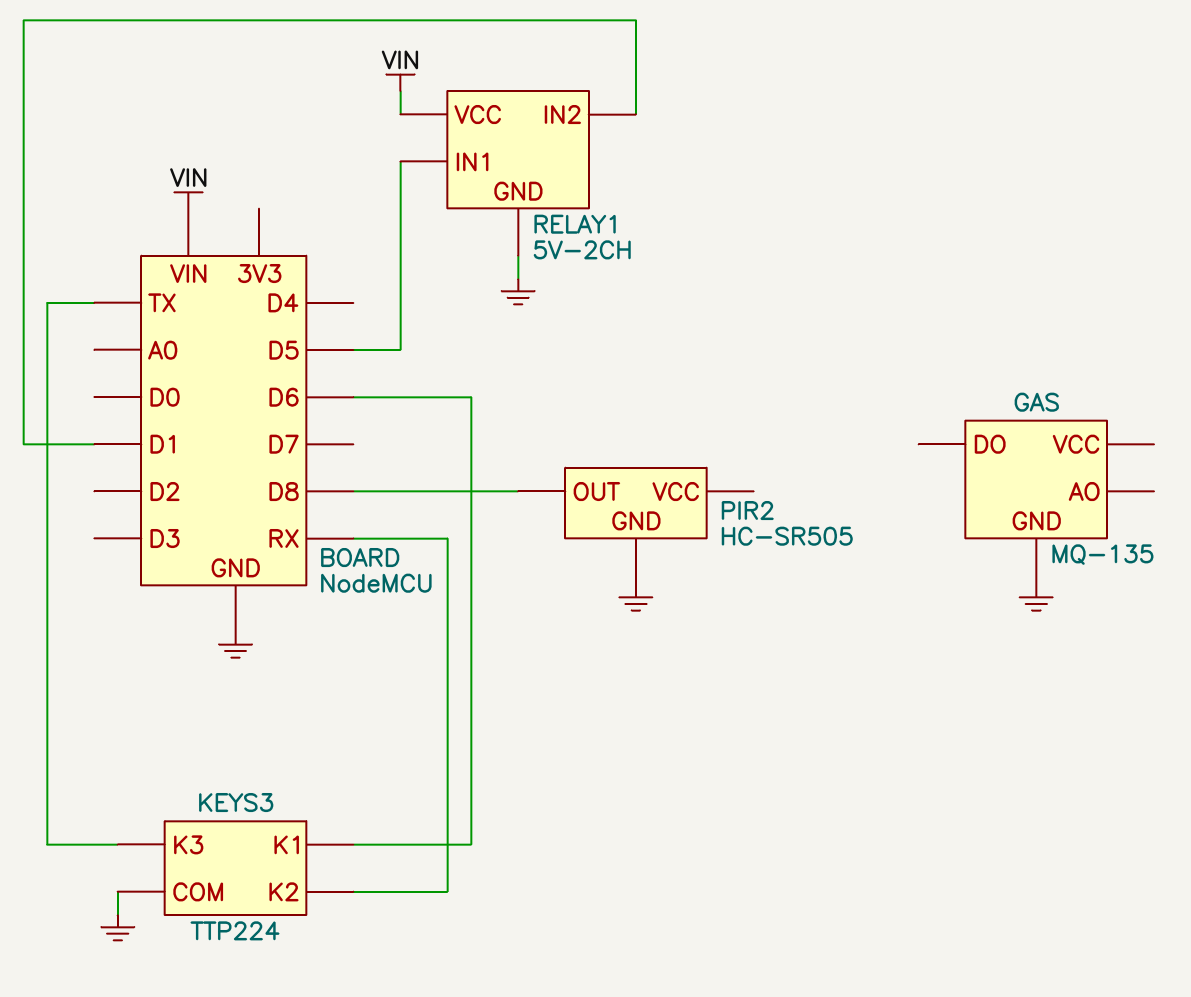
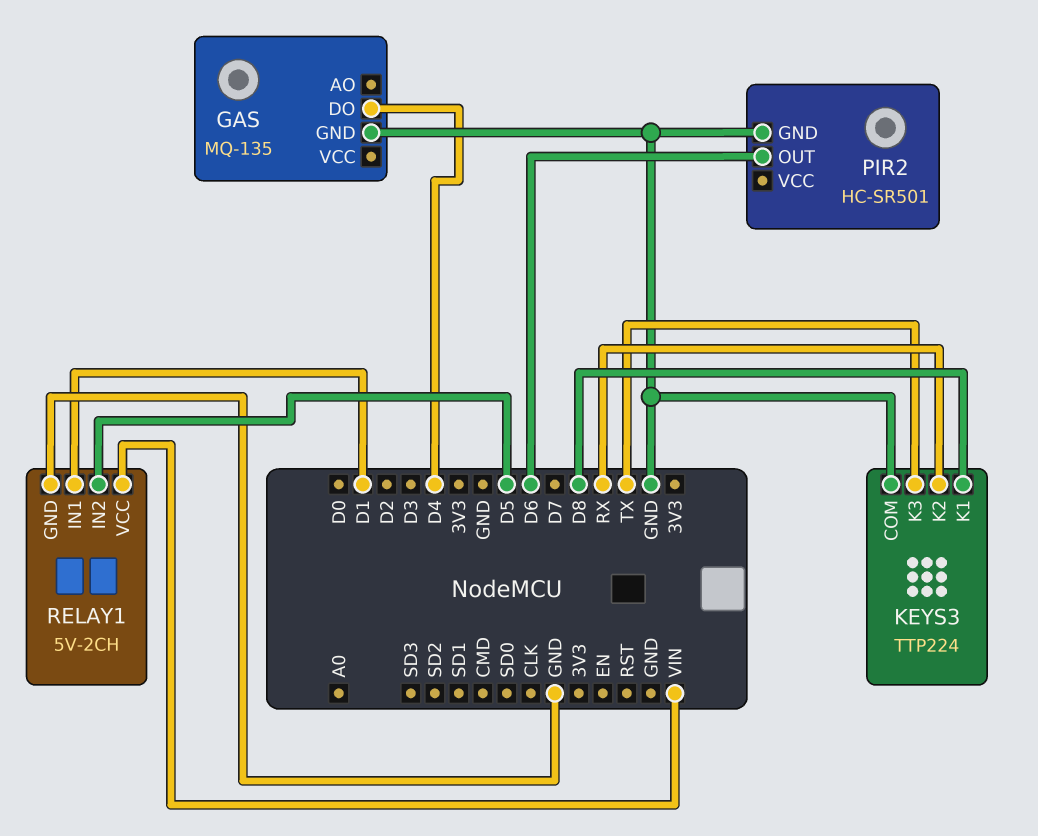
GAS pin DO: none -> D4
KEYS3 pin K1: D6 -> D8
PIR2: HC-SR505 -> HC-SR501
PIR2 pin OUT: D8 -> D6
RELAY1 pin IN1: D5 -> D1
RELAY1 pin IN2: D1 -> D5

